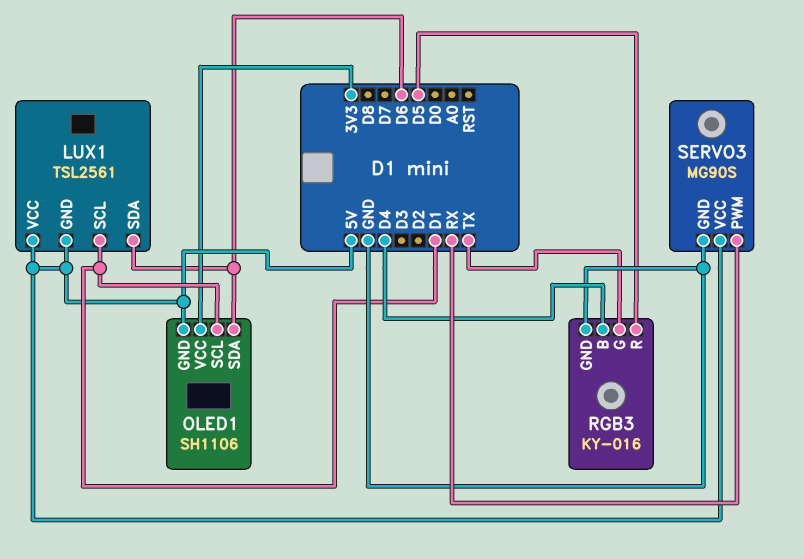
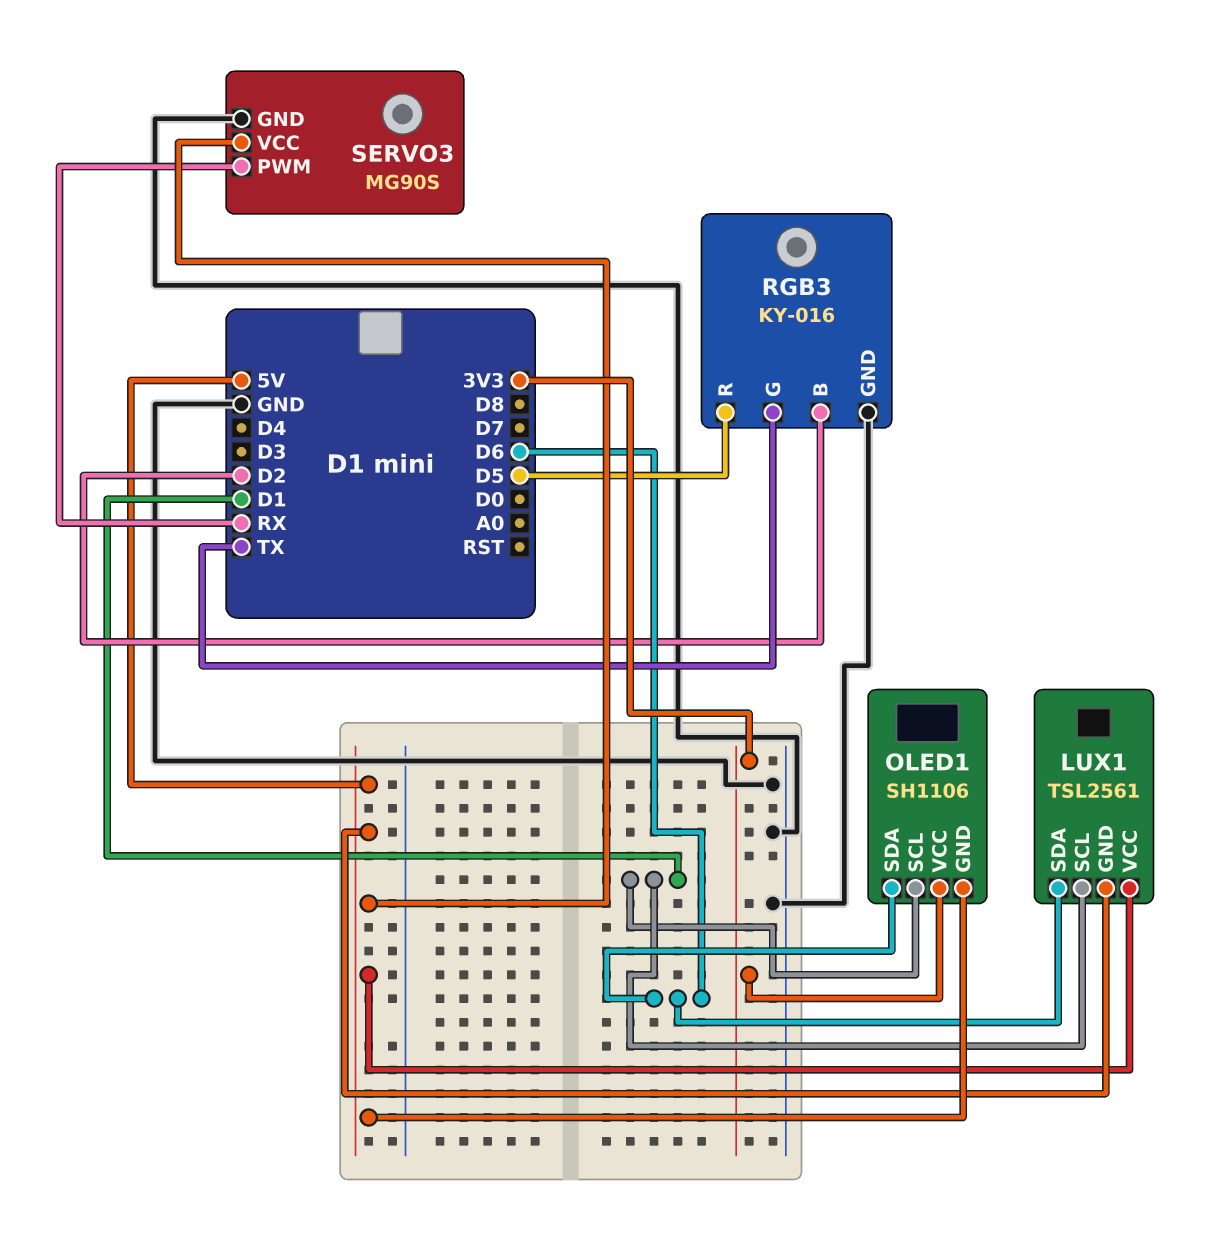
RGB3 pin B: D4 -> D2

